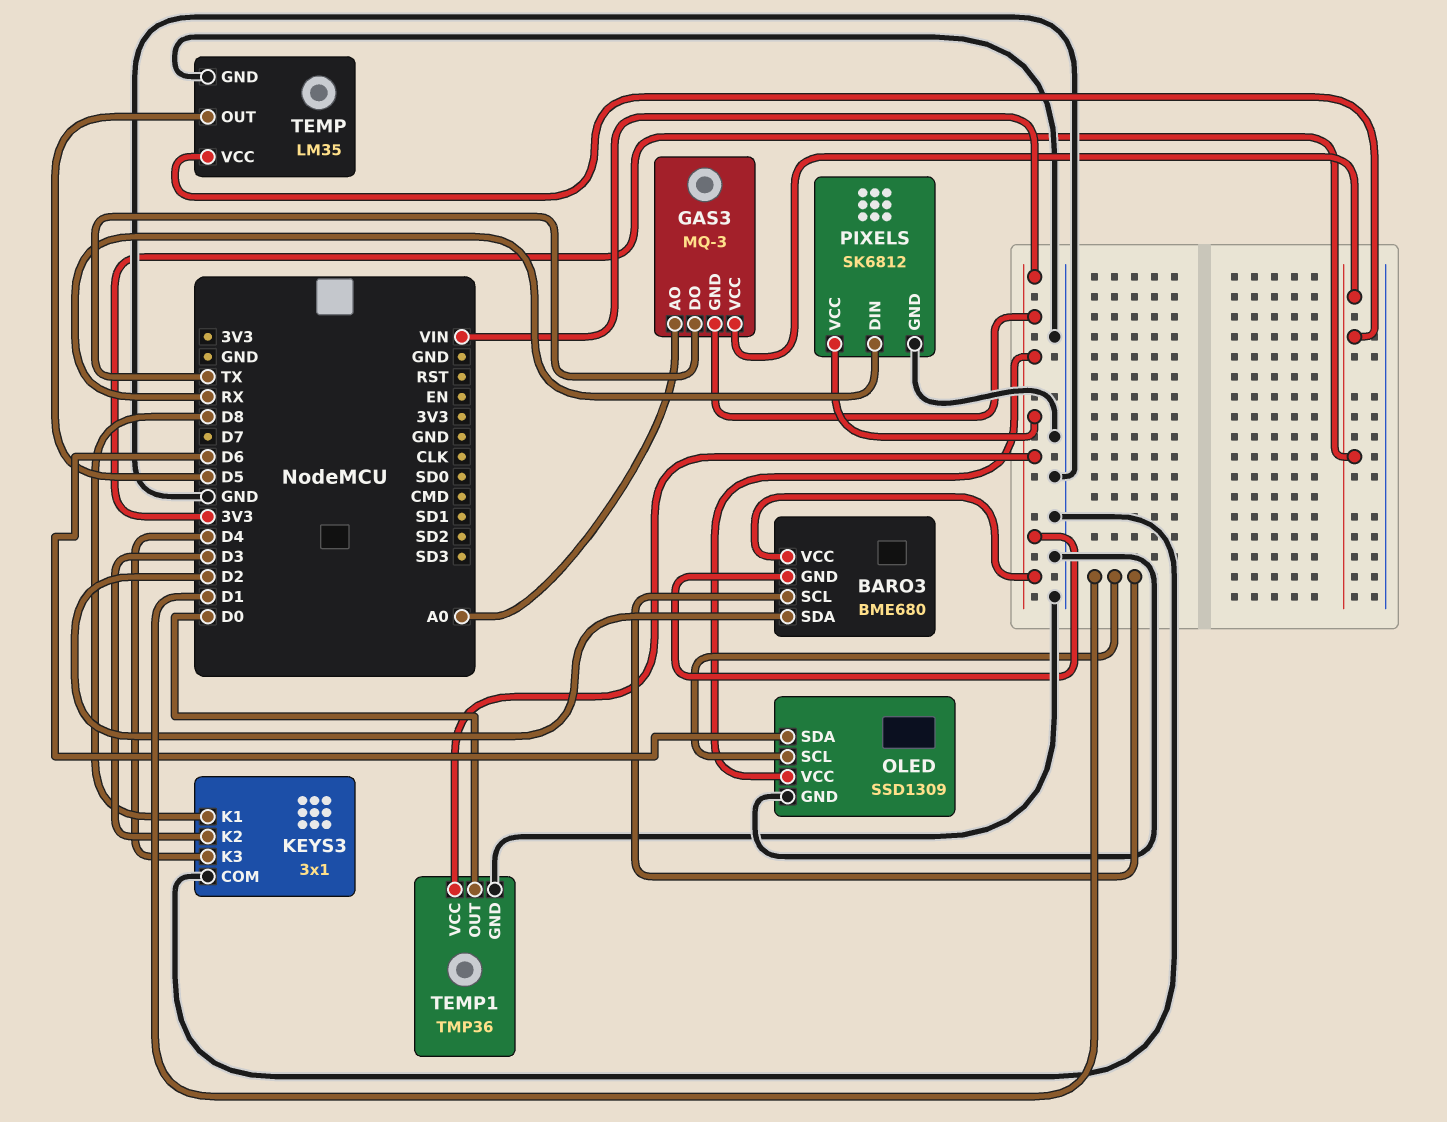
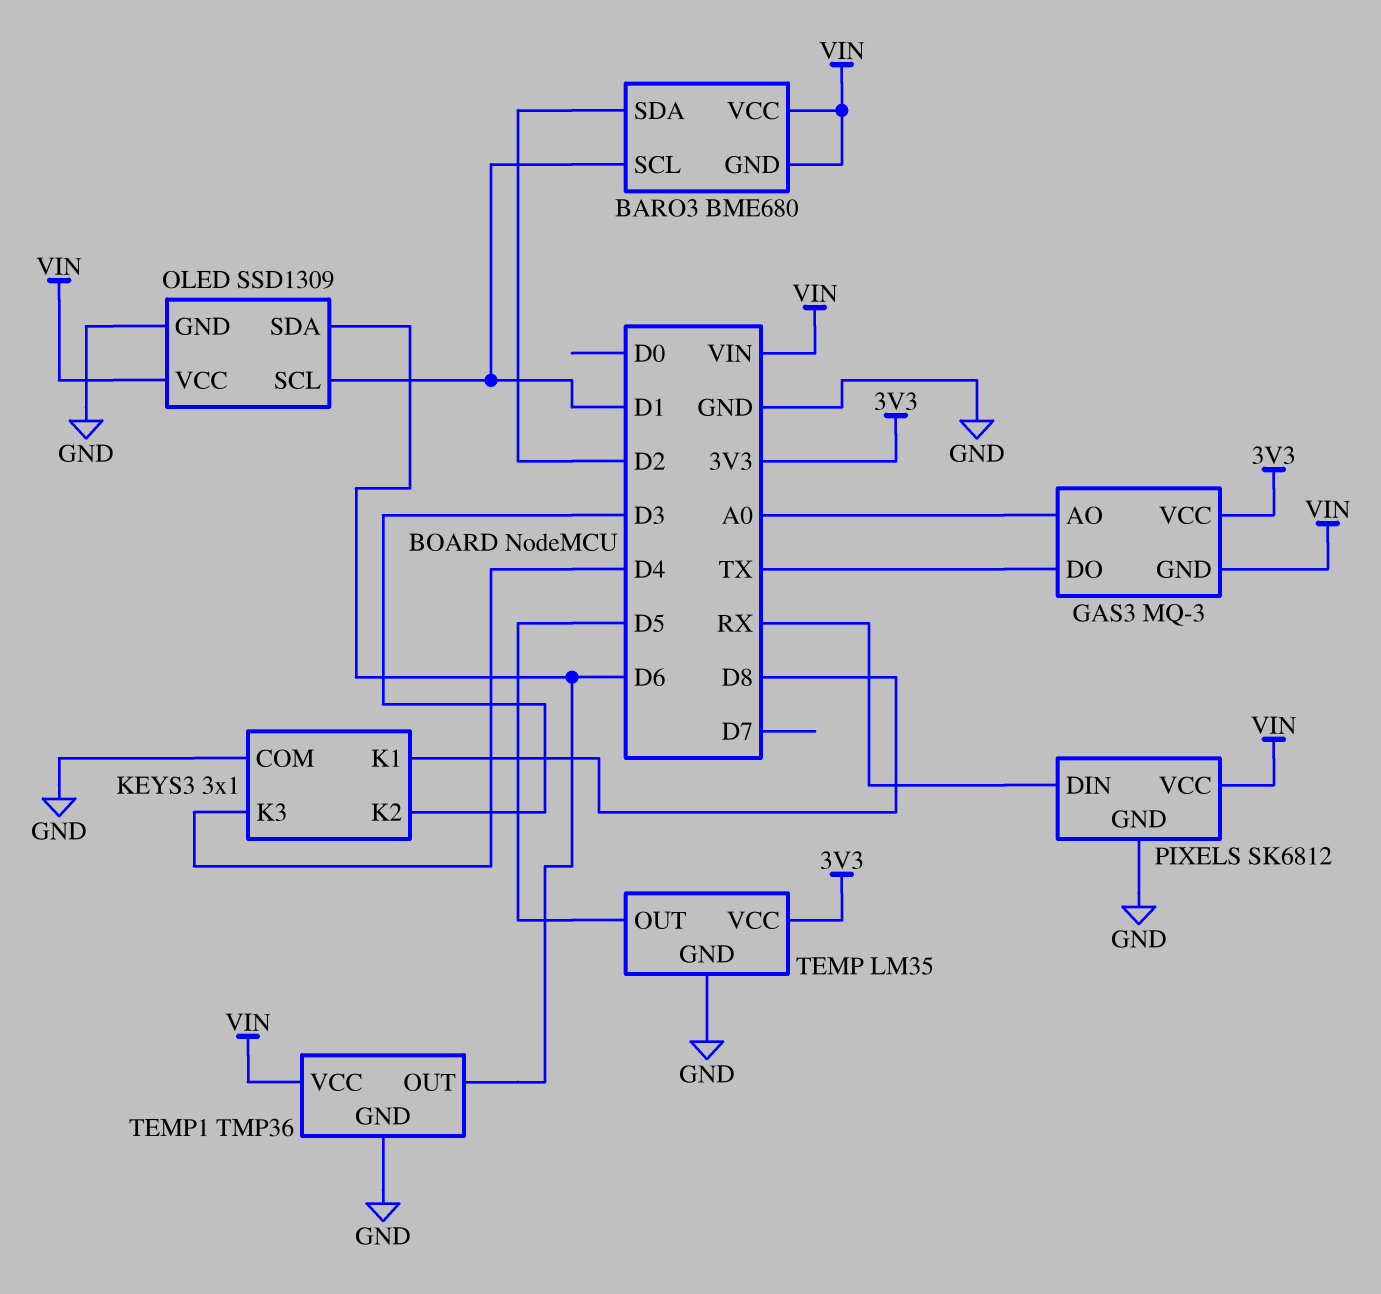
TEMP1 pin OUT: D0 -> D6

